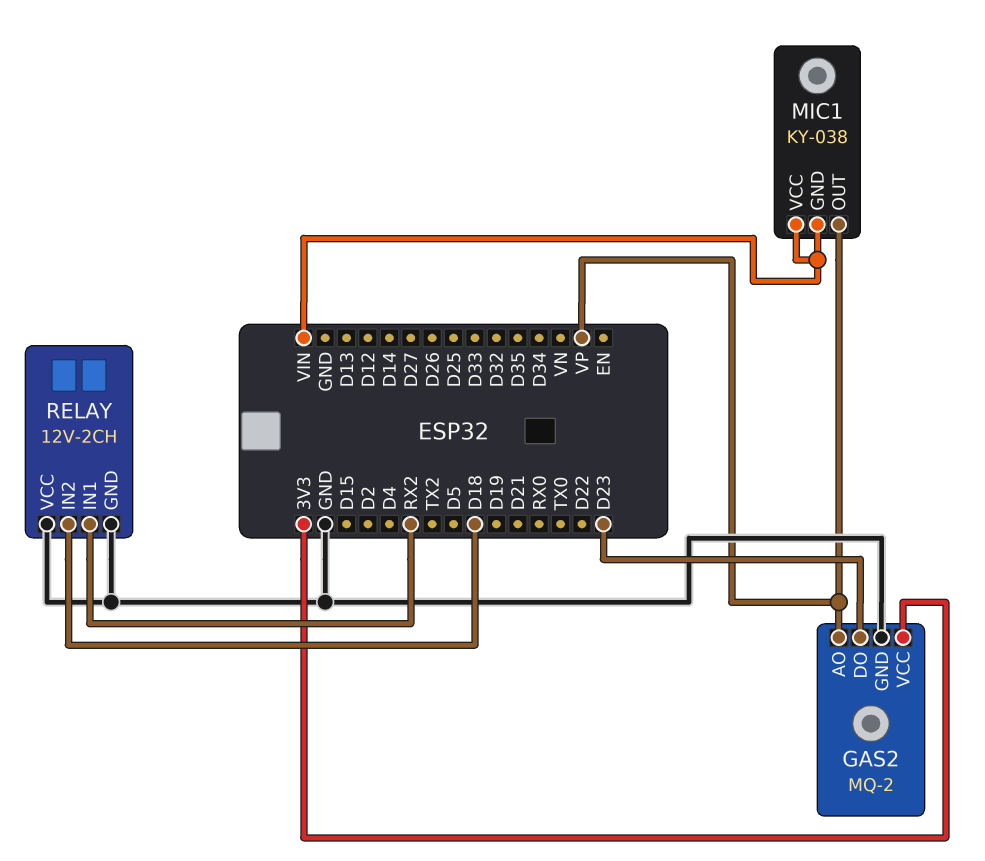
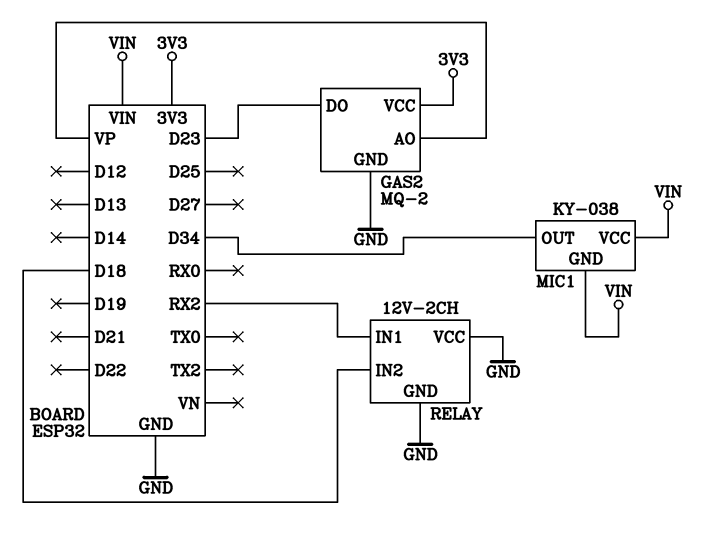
MIC1 pin OUT: VP -> D34

